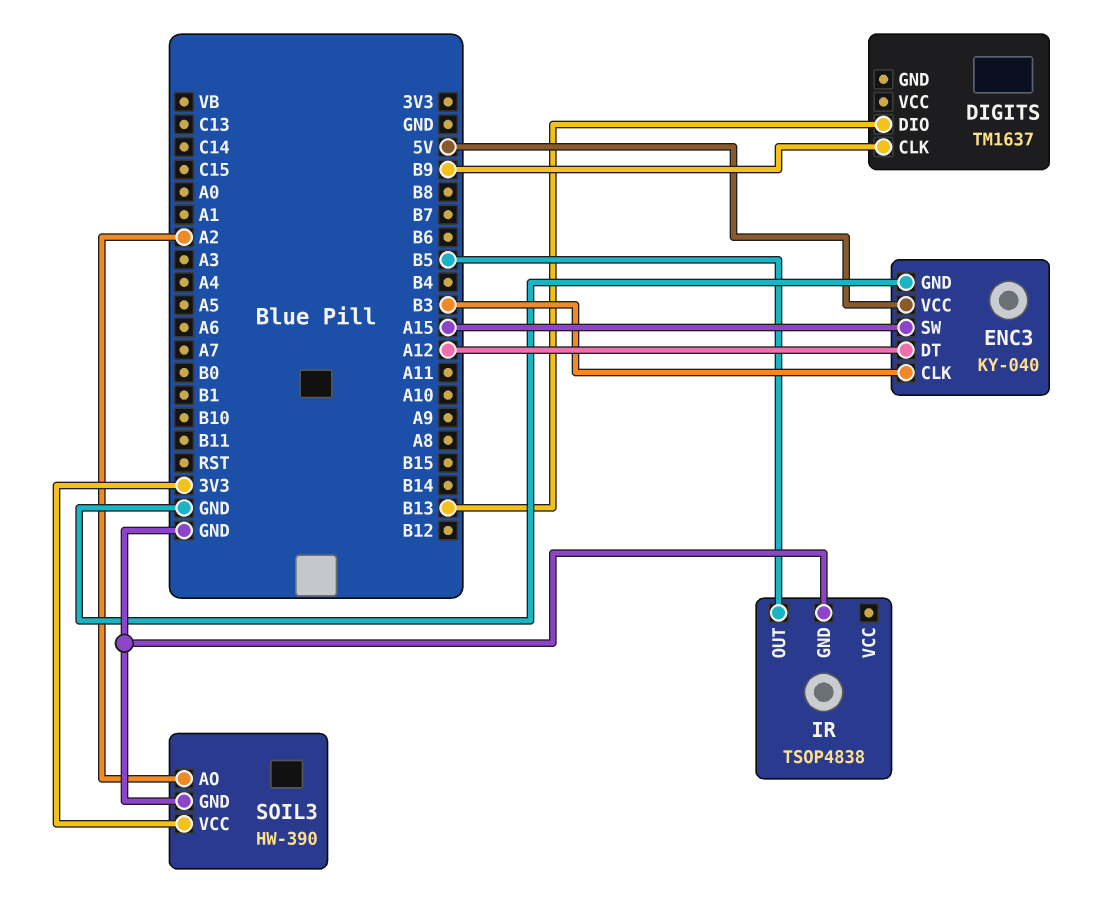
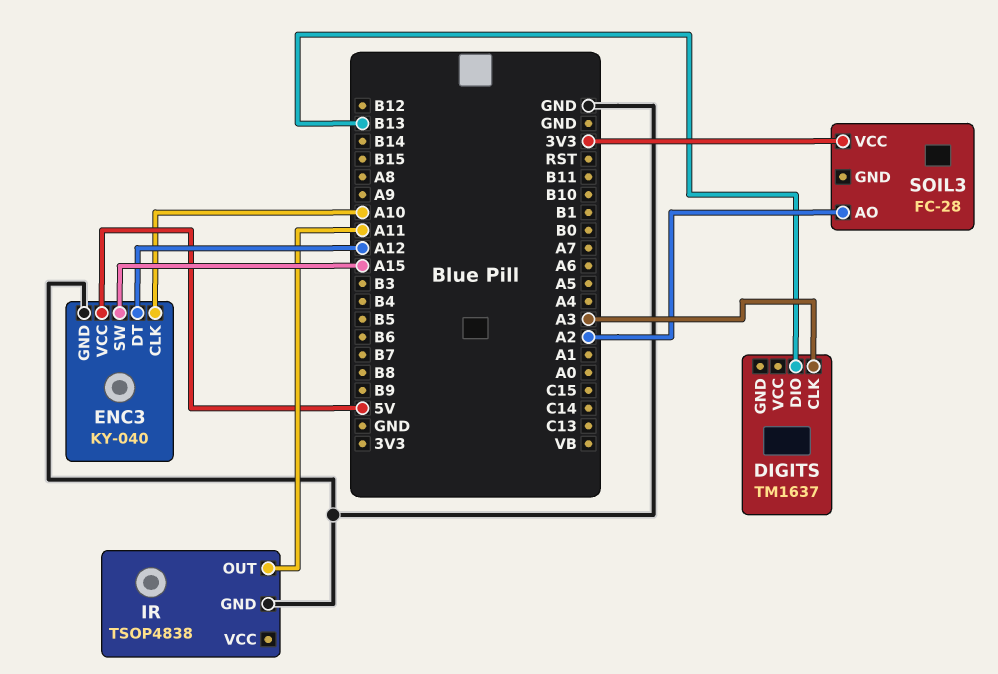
DIGITS pin CLK: B9 -> A3
ENC3 pin CLK: B3 -> A10
IR pin OUT: B5 -> A11
SOIL3: HW-390 -> FC-28
SOIL3 pin GND: GND -> none

